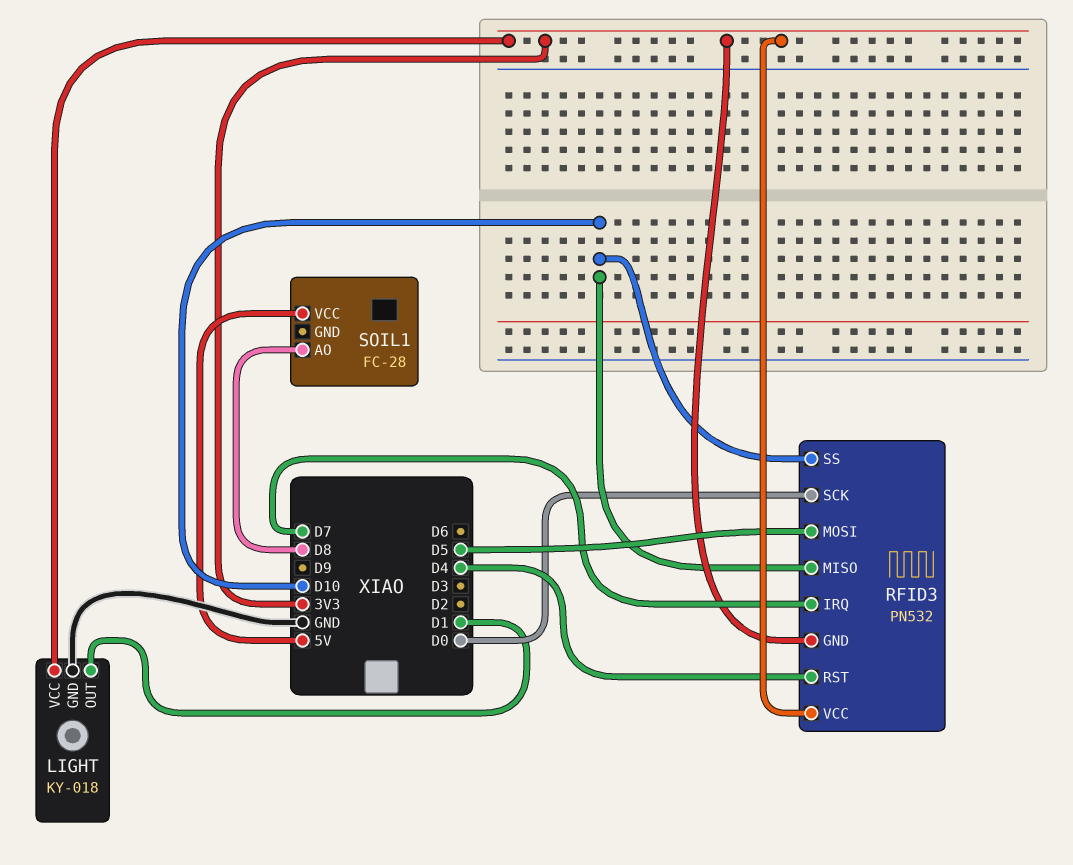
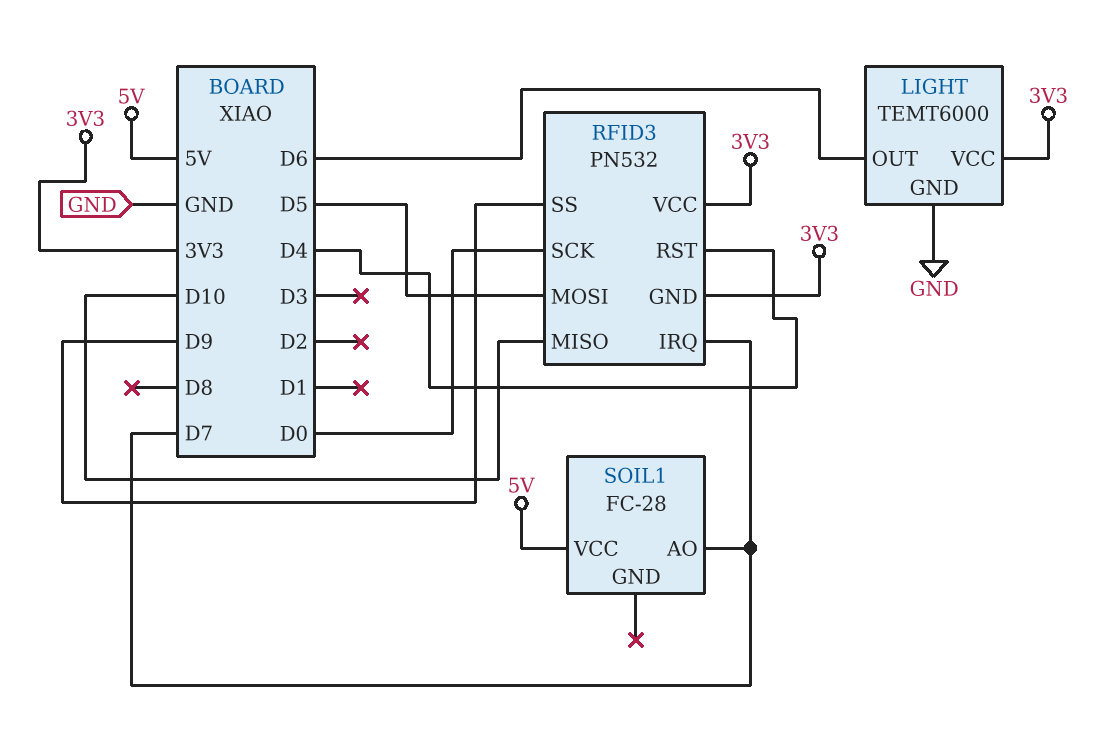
LIGHT: KY-018 -> TEMT6000
LIGHT pin OUT: D1 -> D6
RFID3 pin SS: D10 -> D9
SOIL1 pin AO: D8 -> D7

